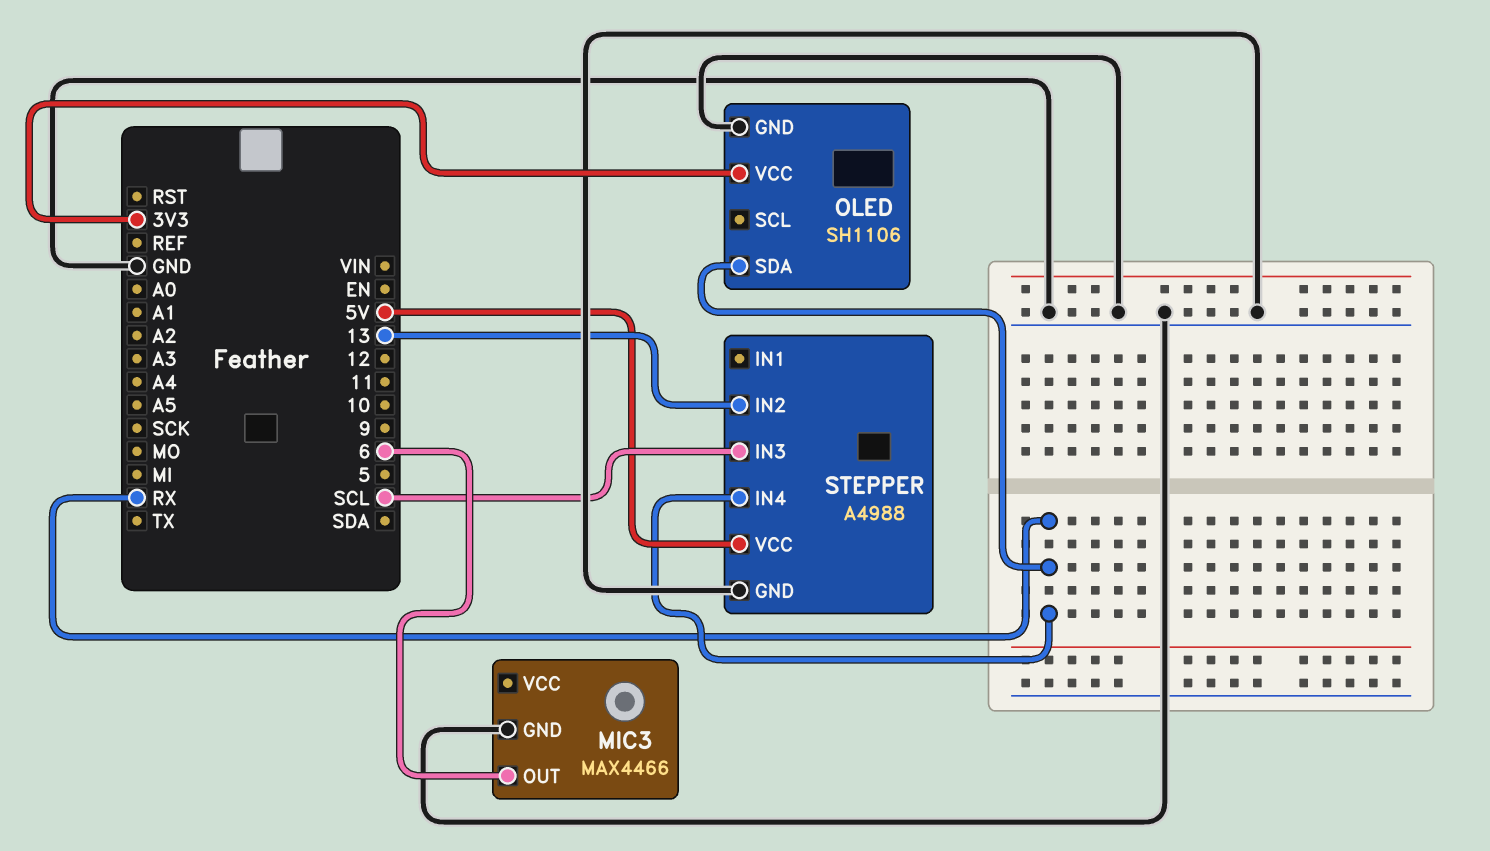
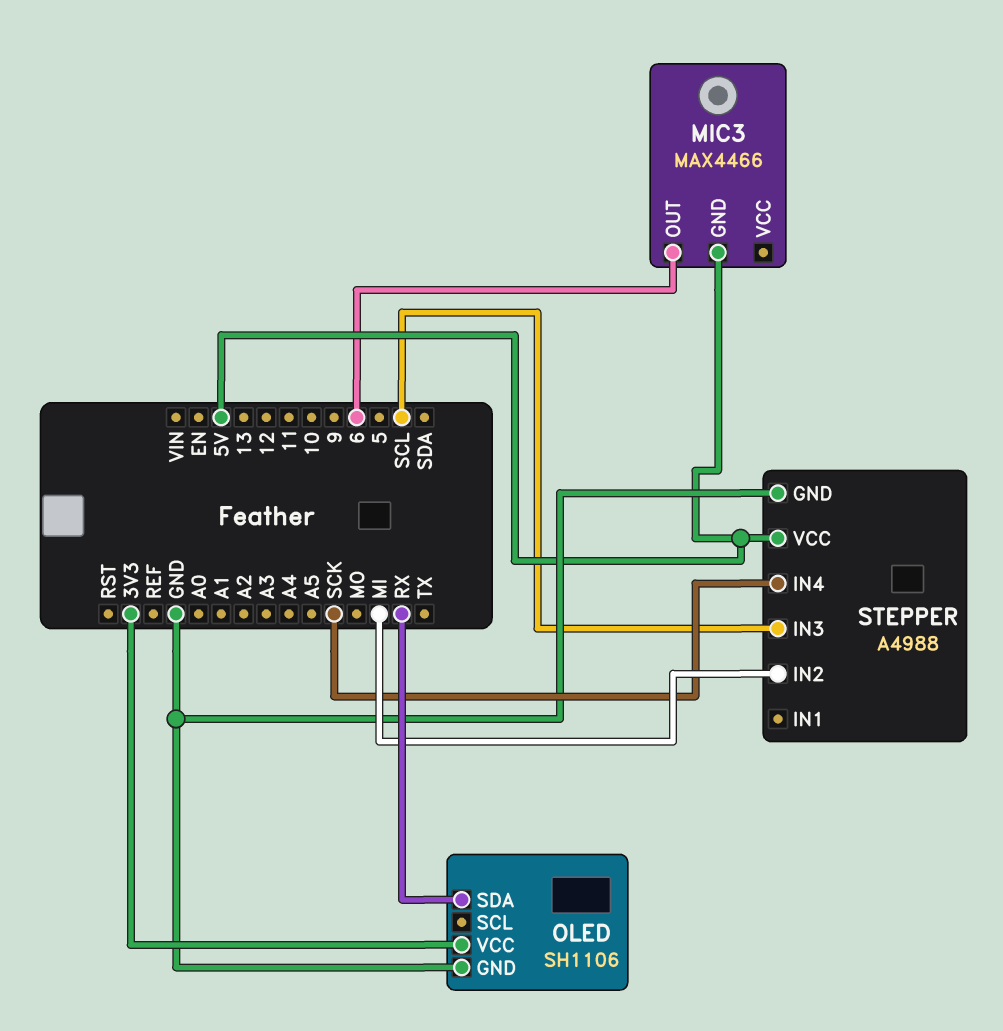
MIC3 pin GND: GND -> 5V
STEPPER pin IN2: 13 -> MI
STEPPER pin IN4: RX -> SCK

